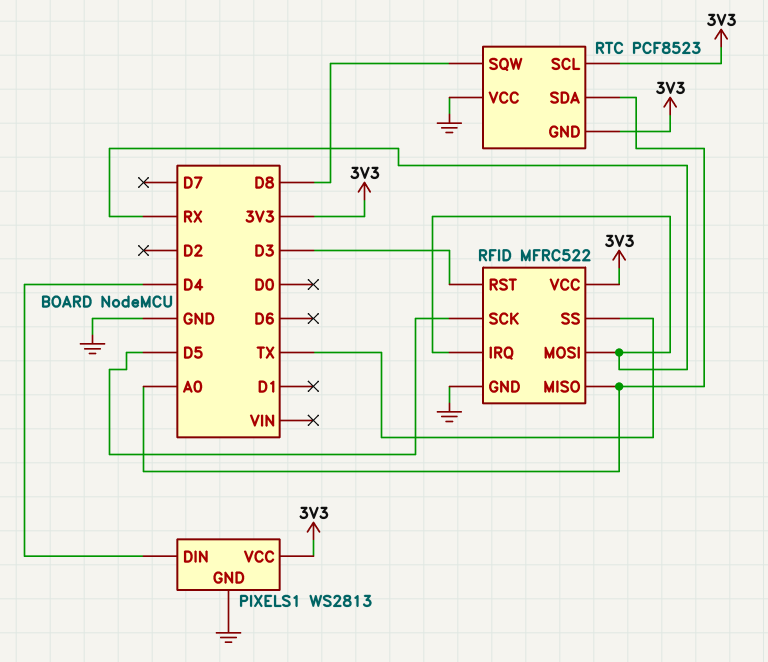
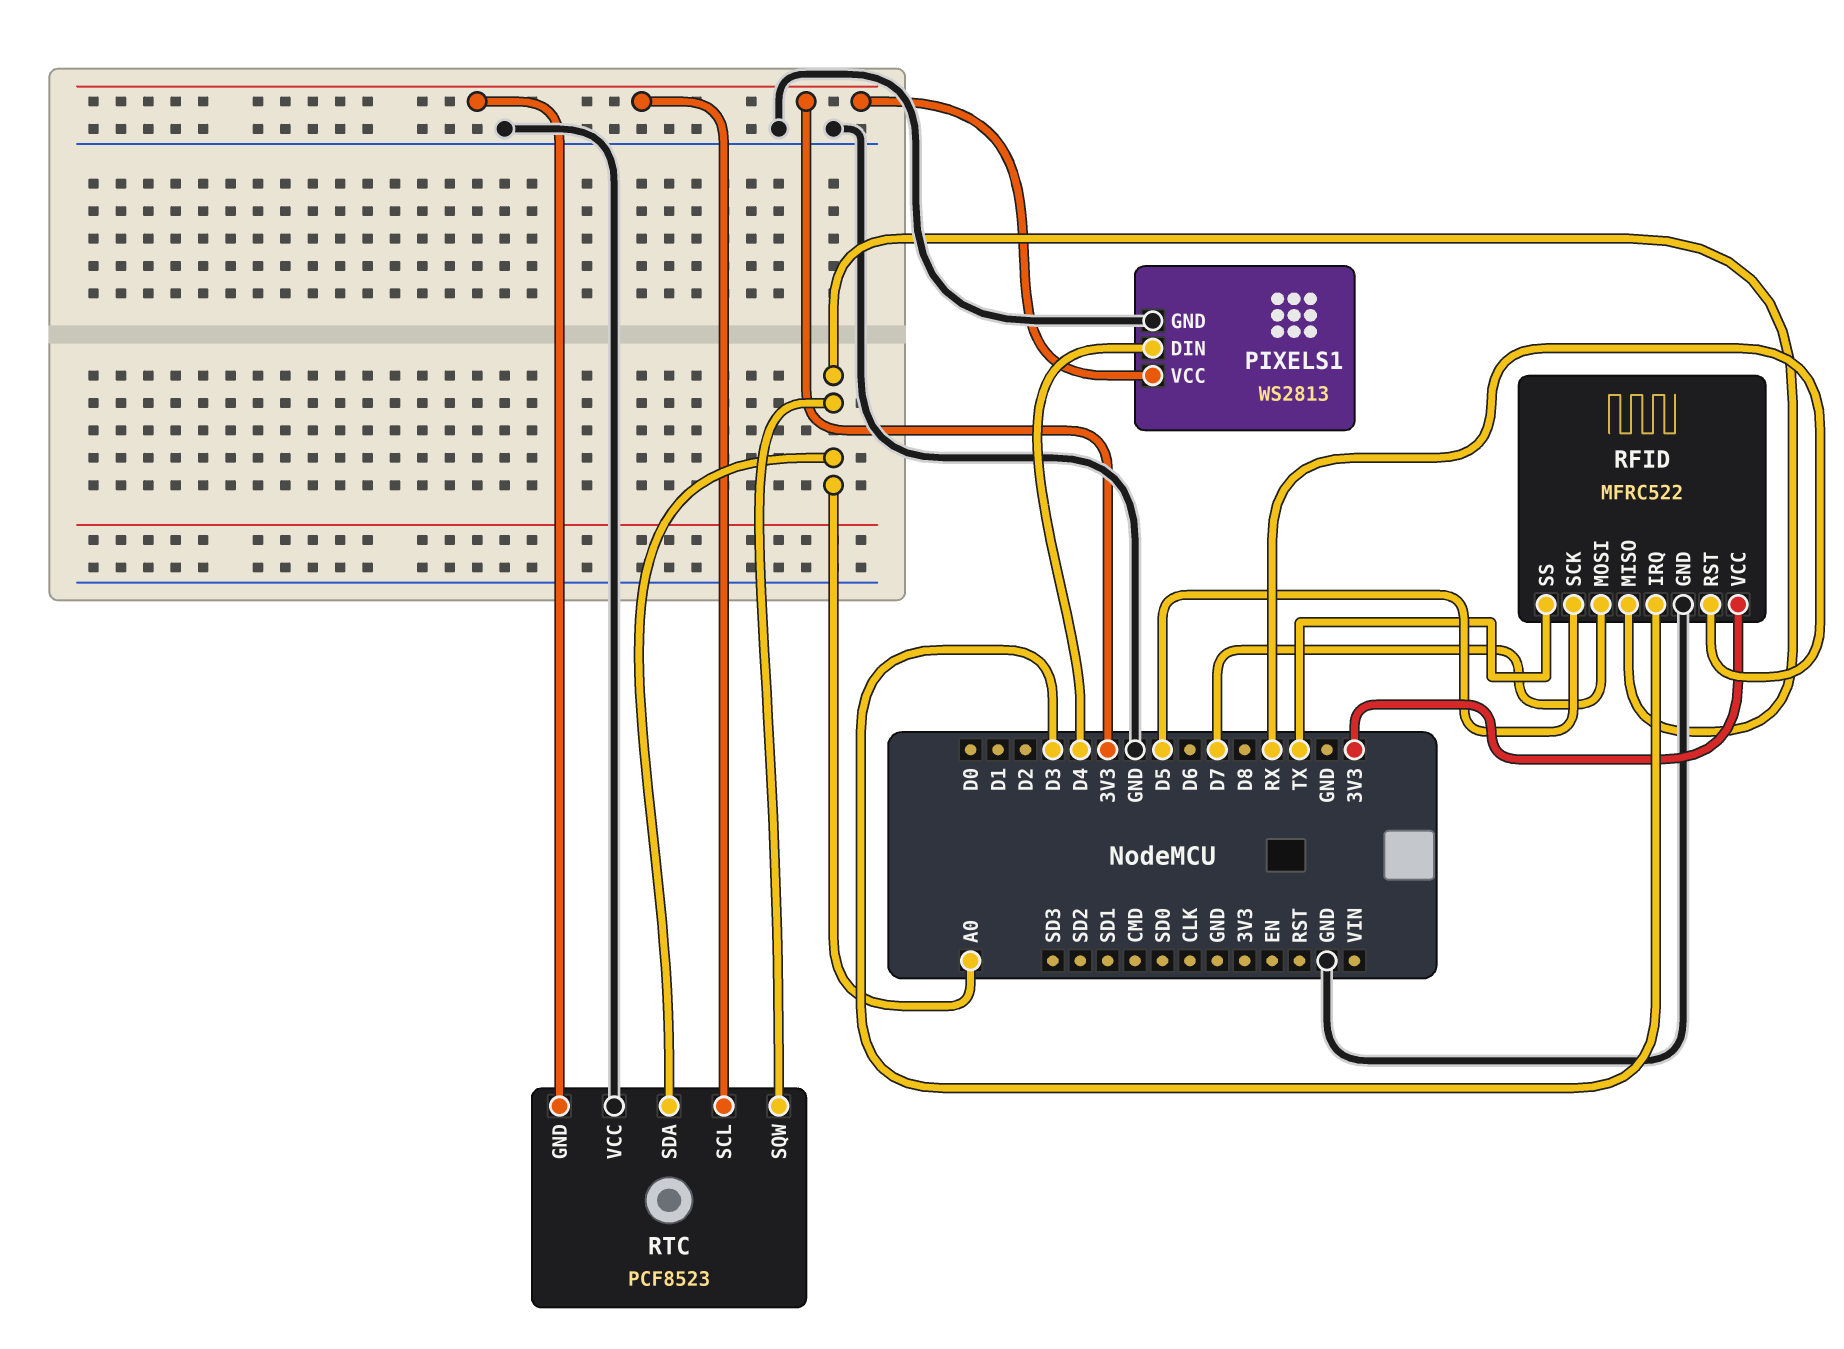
RFID pin IRQ: RX -> D3
RFID pin MOSI: RX -> D7
RFID pin RST: D3 -> RX
RTC pin SQW: D8 -> A0

